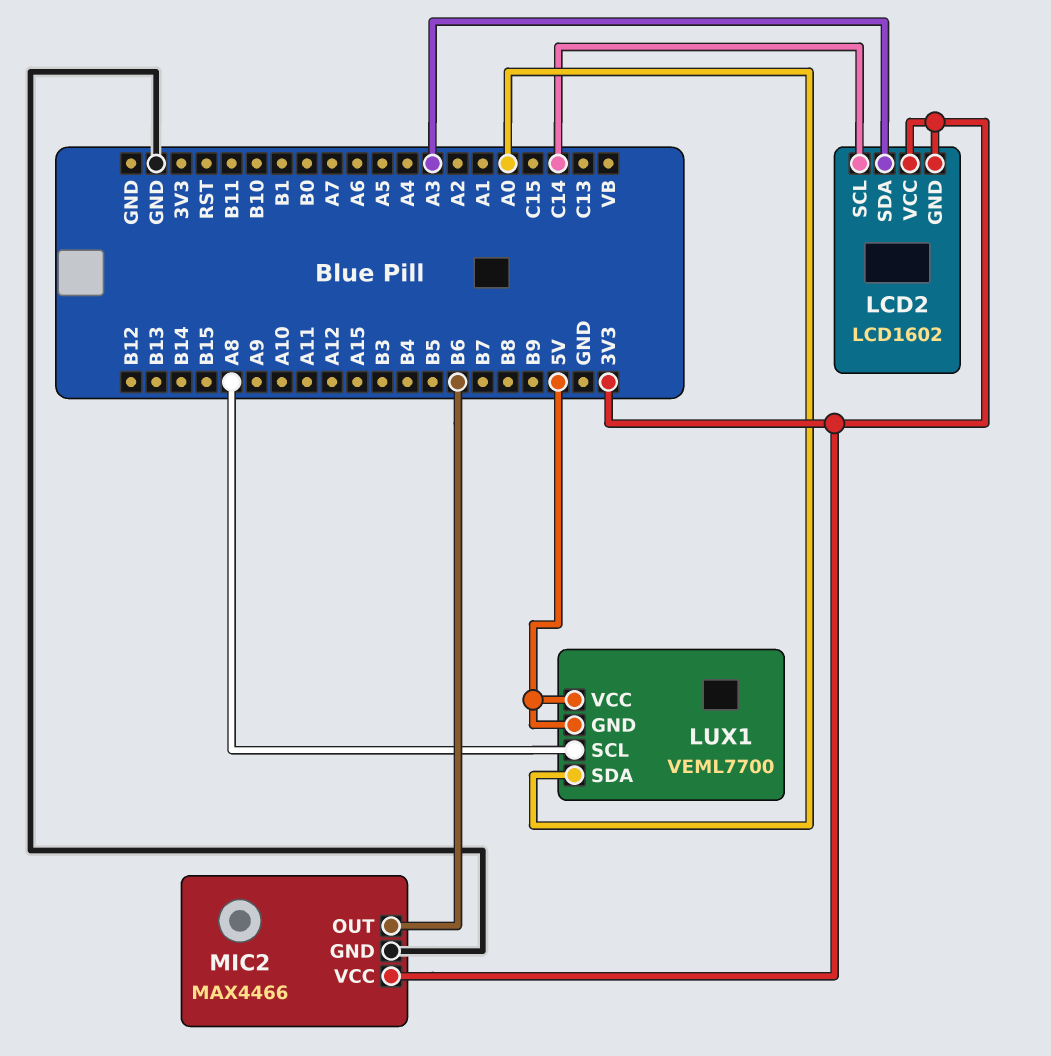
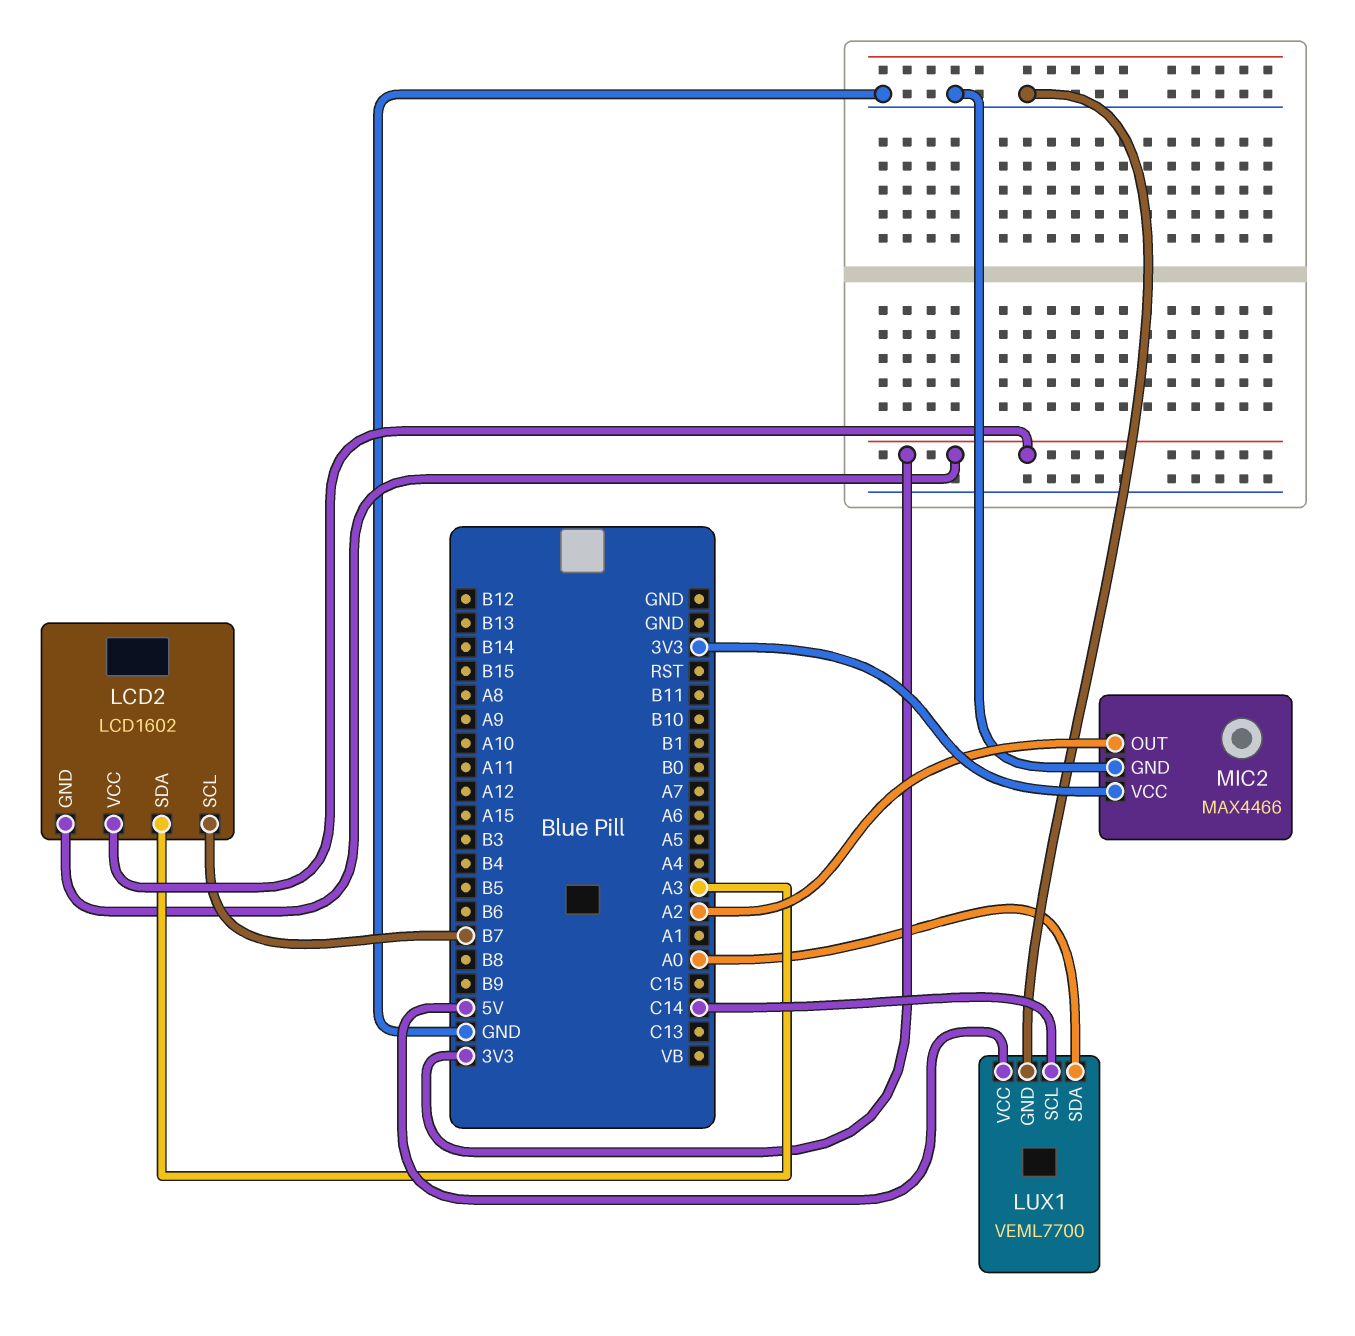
LCD2 pin SCL: C14 -> B7
LUX1 pin GND: 5V -> GND
LUX1 pin SCL: A8 -> C14
MIC2 pin OUT: B6 -> A2

